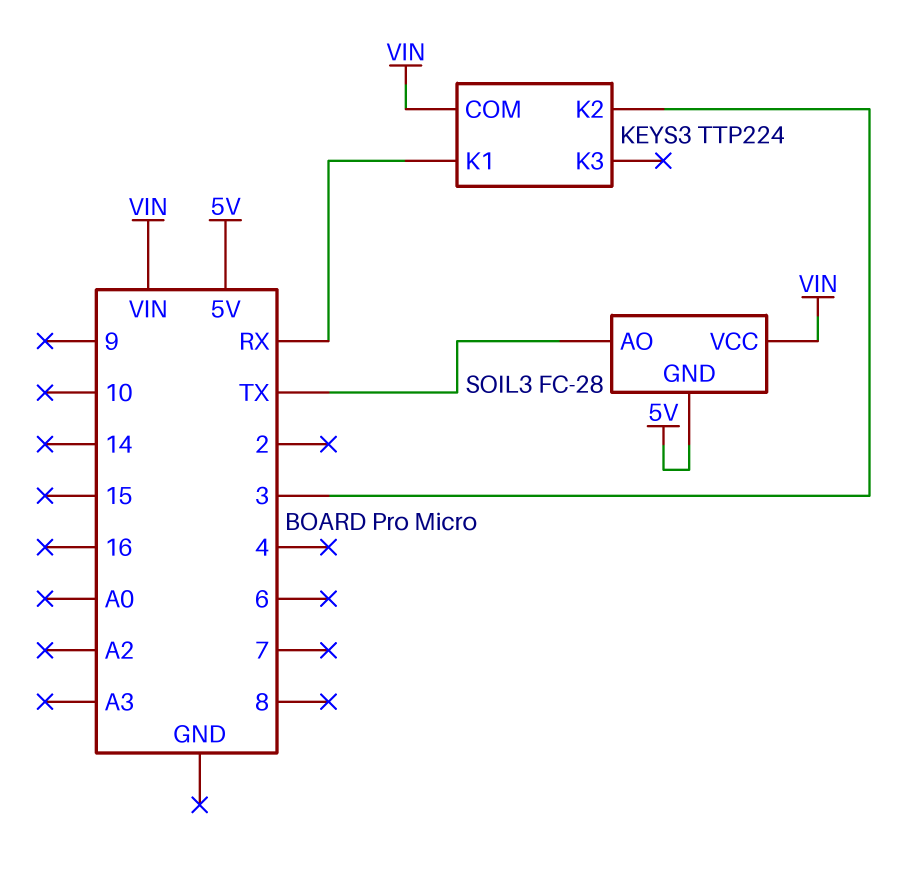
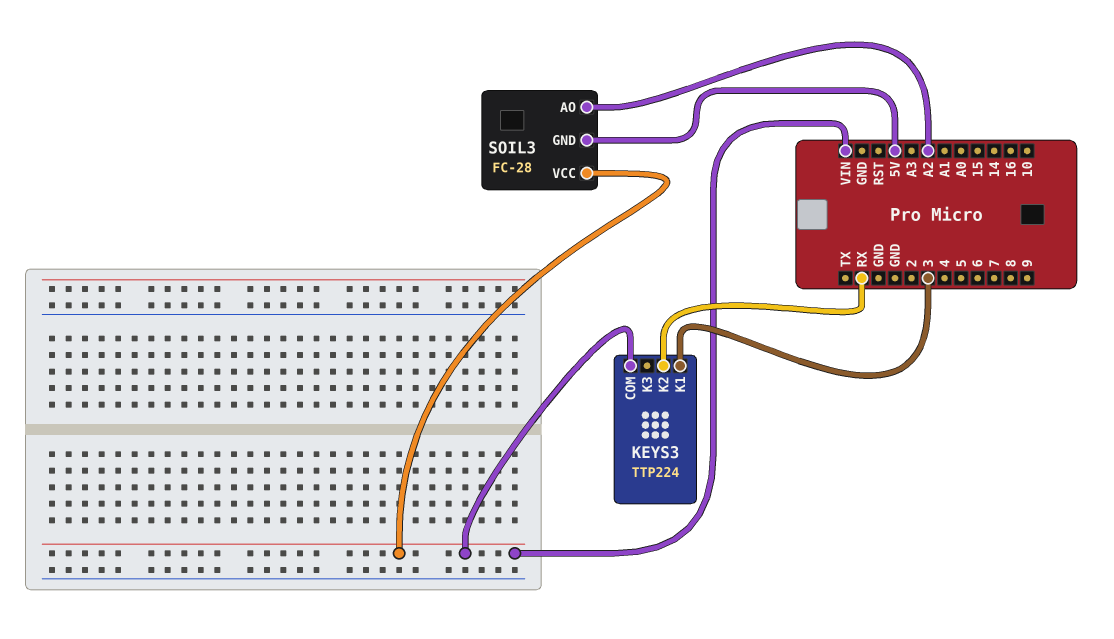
KEYS3 pin K1: RX -> 3
KEYS3 pin K2: 3 -> RX
SOIL3 pin AO: TX -> A2

